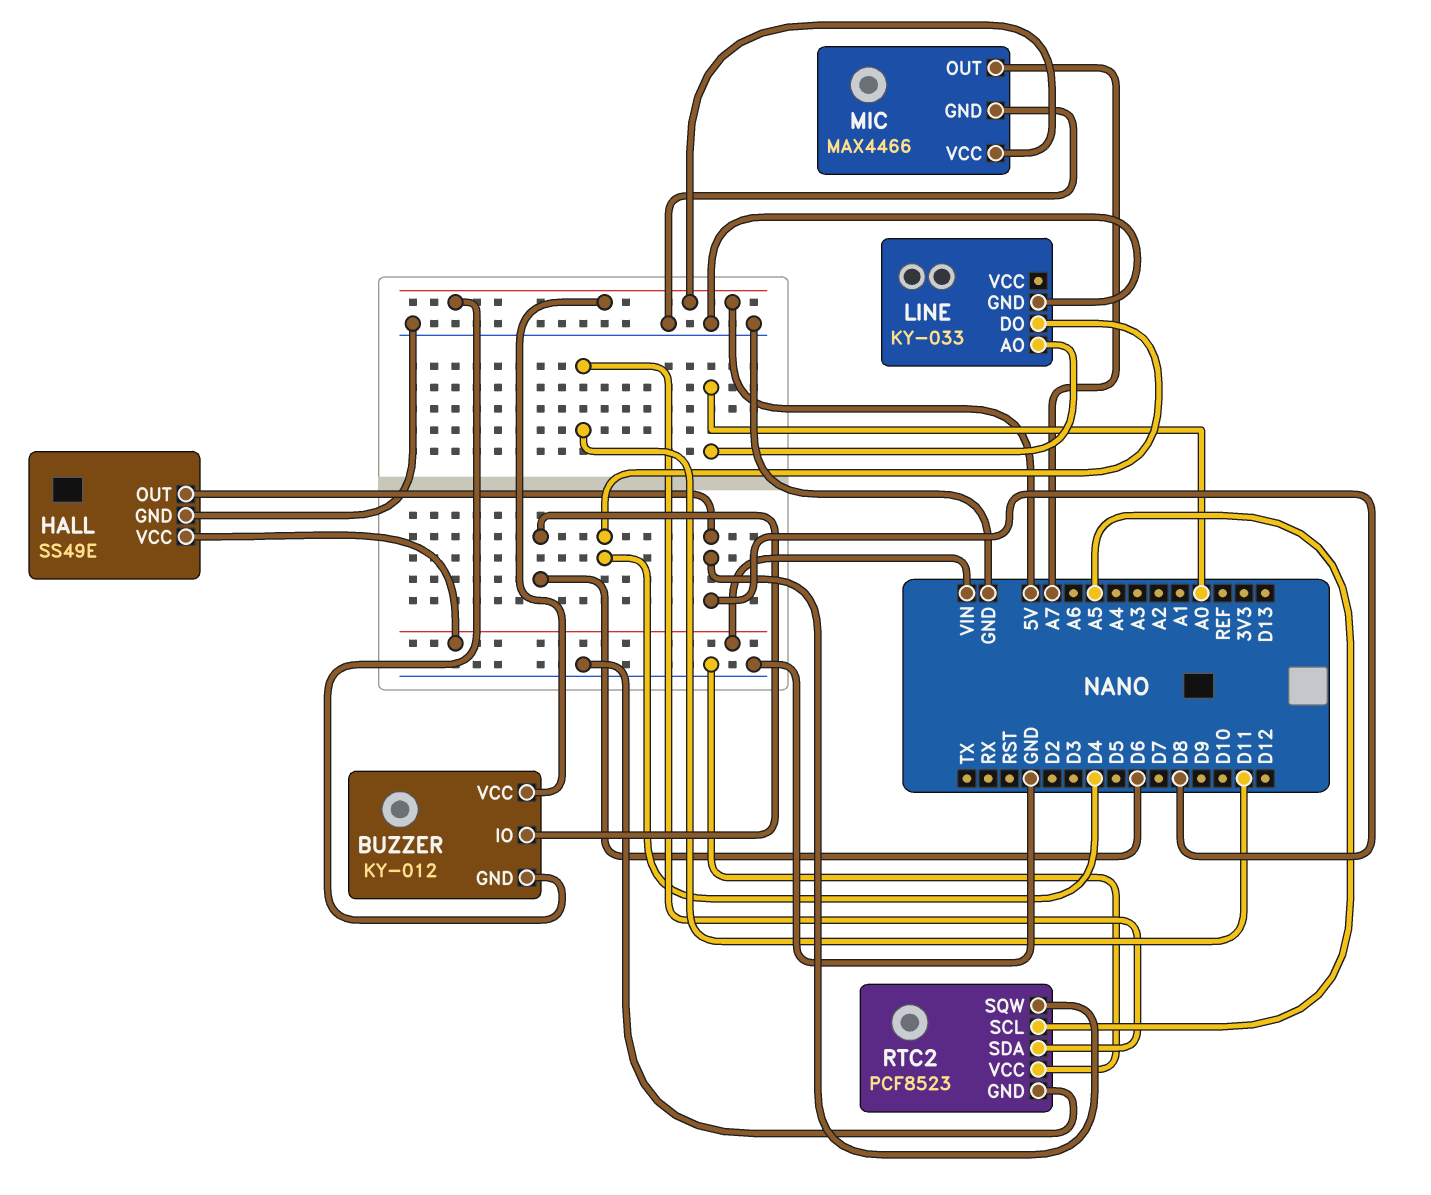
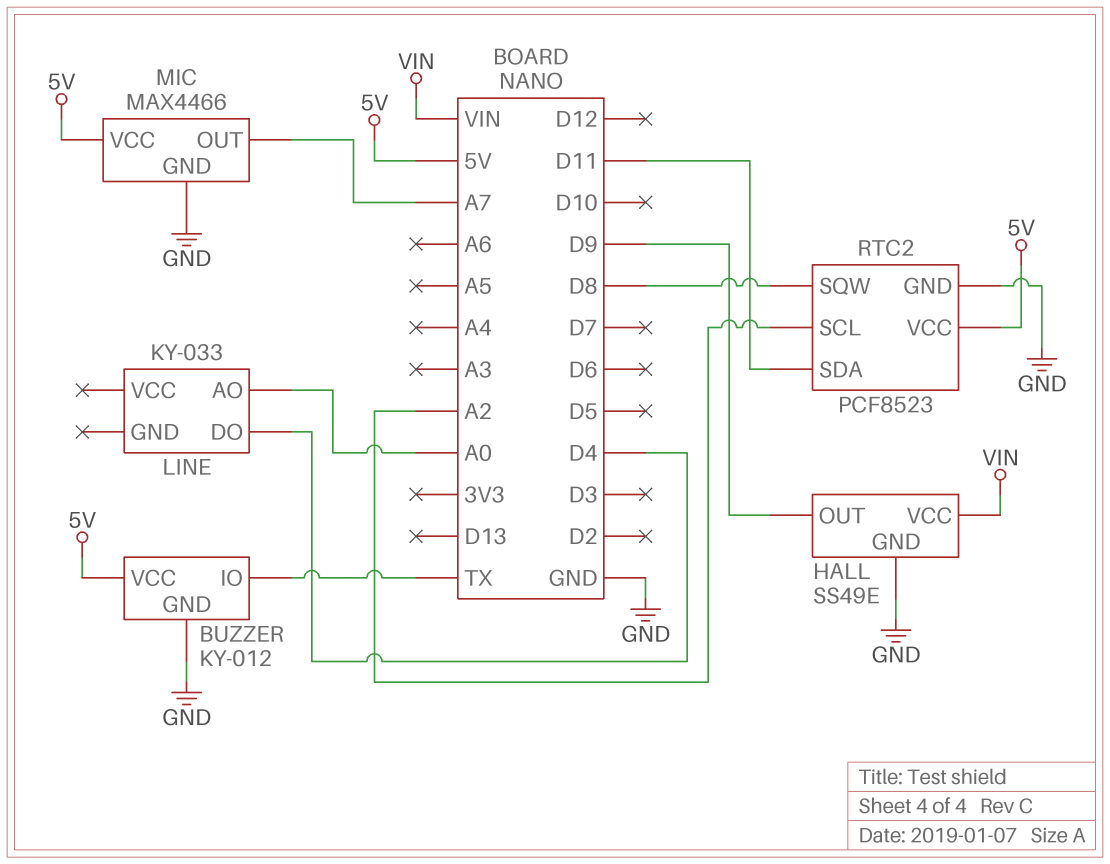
BUZZER pin GND: 5V -> GND
BUZZER pin IO: D6 -> TX
HALL pin OUT: D8 -> D9
LINE pin GND: GND -> none
RTC2 pin SCL: A5 -> A2
RTC2 pin VCC: GND -> 5V

